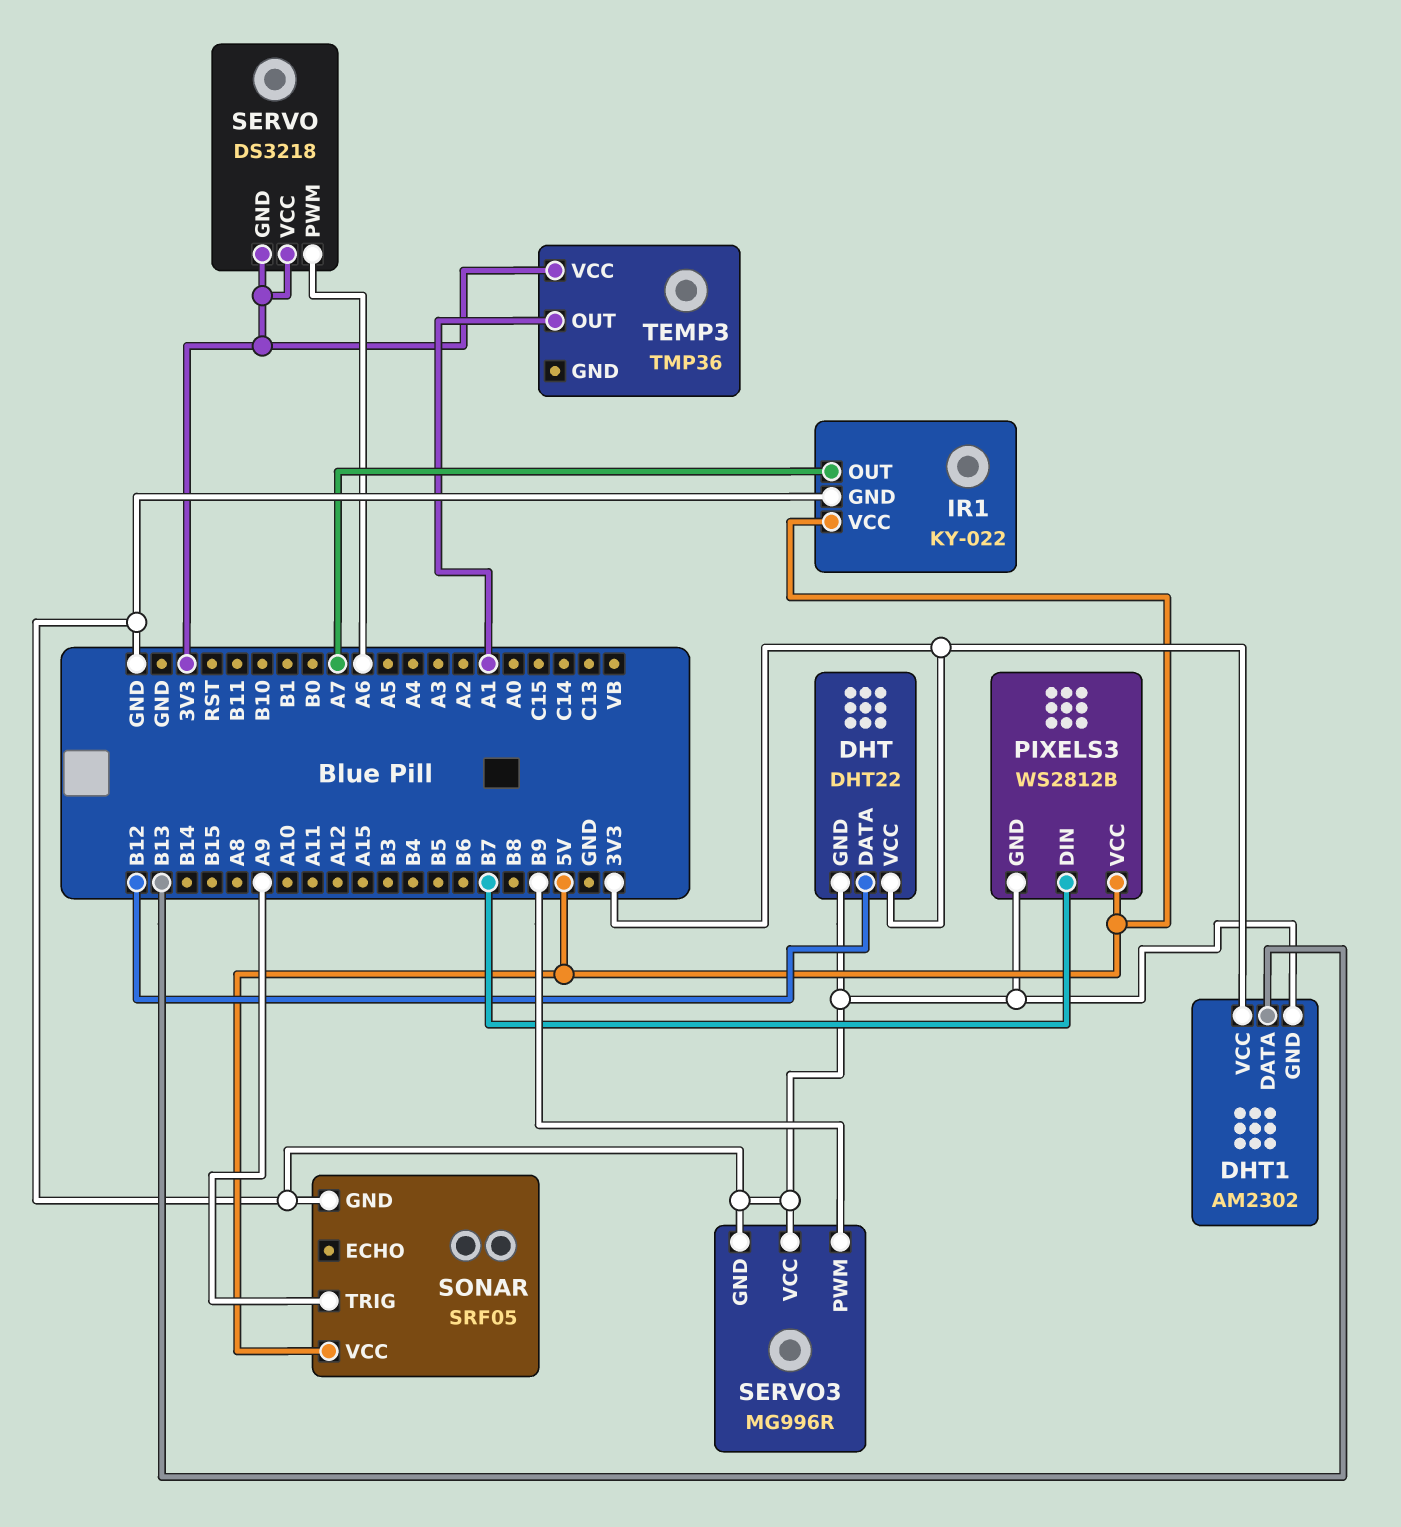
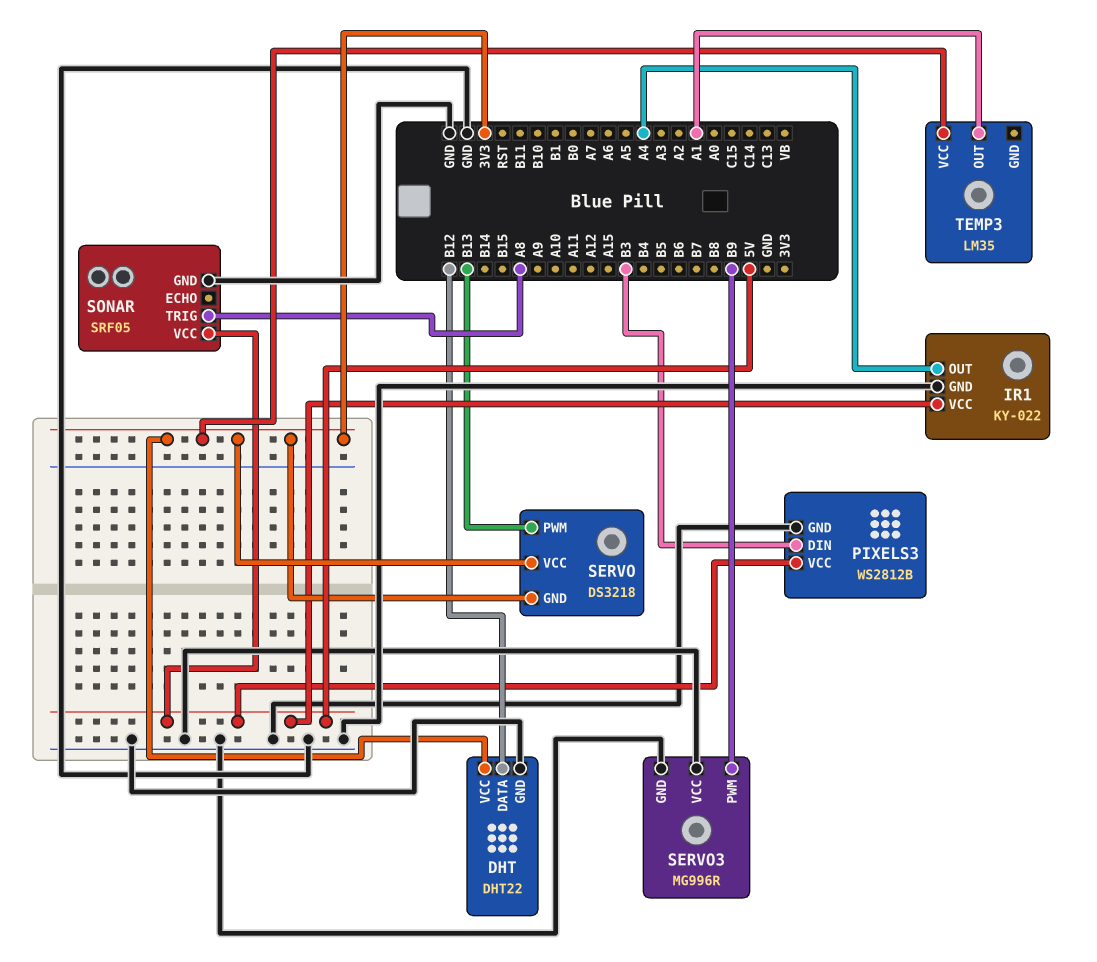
DHT1: AM2302 -> none
DHT1 pin DATA: B13 -> none
DHT1 pin GND: GND -> none
DHT1 pin VCC: 3V3 -> none
IR1 pin OUT: A7 -> A4
PIXELS3 pin DIN: B7 -> B3
SERVO pin PWM: A6 -> B13
SONAR pin TRIG: A9 -> A8
TEMP3: TMP36 -> LM35

